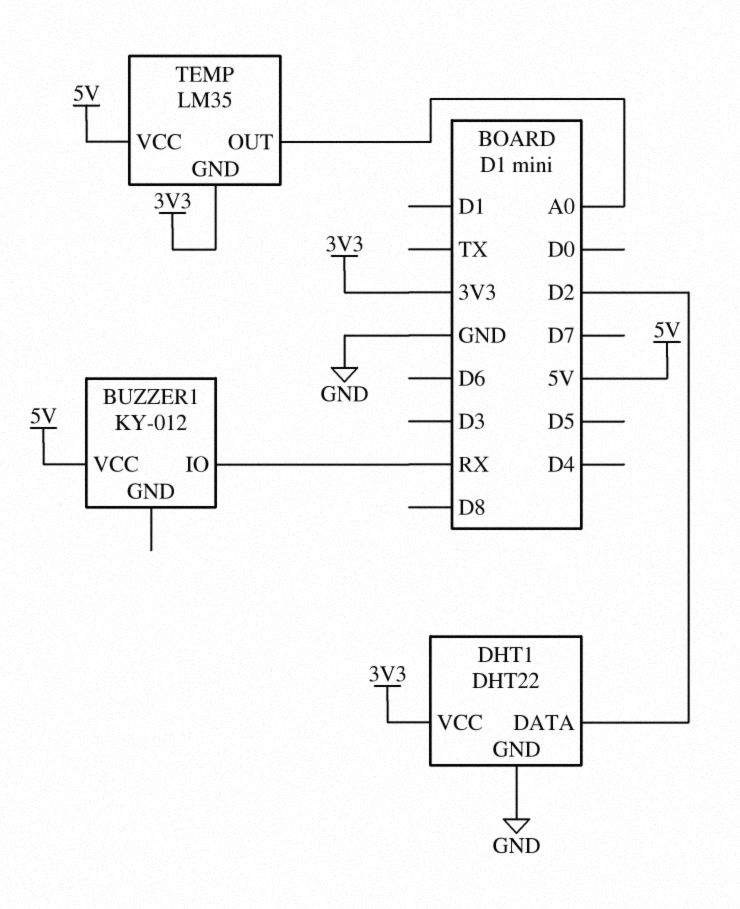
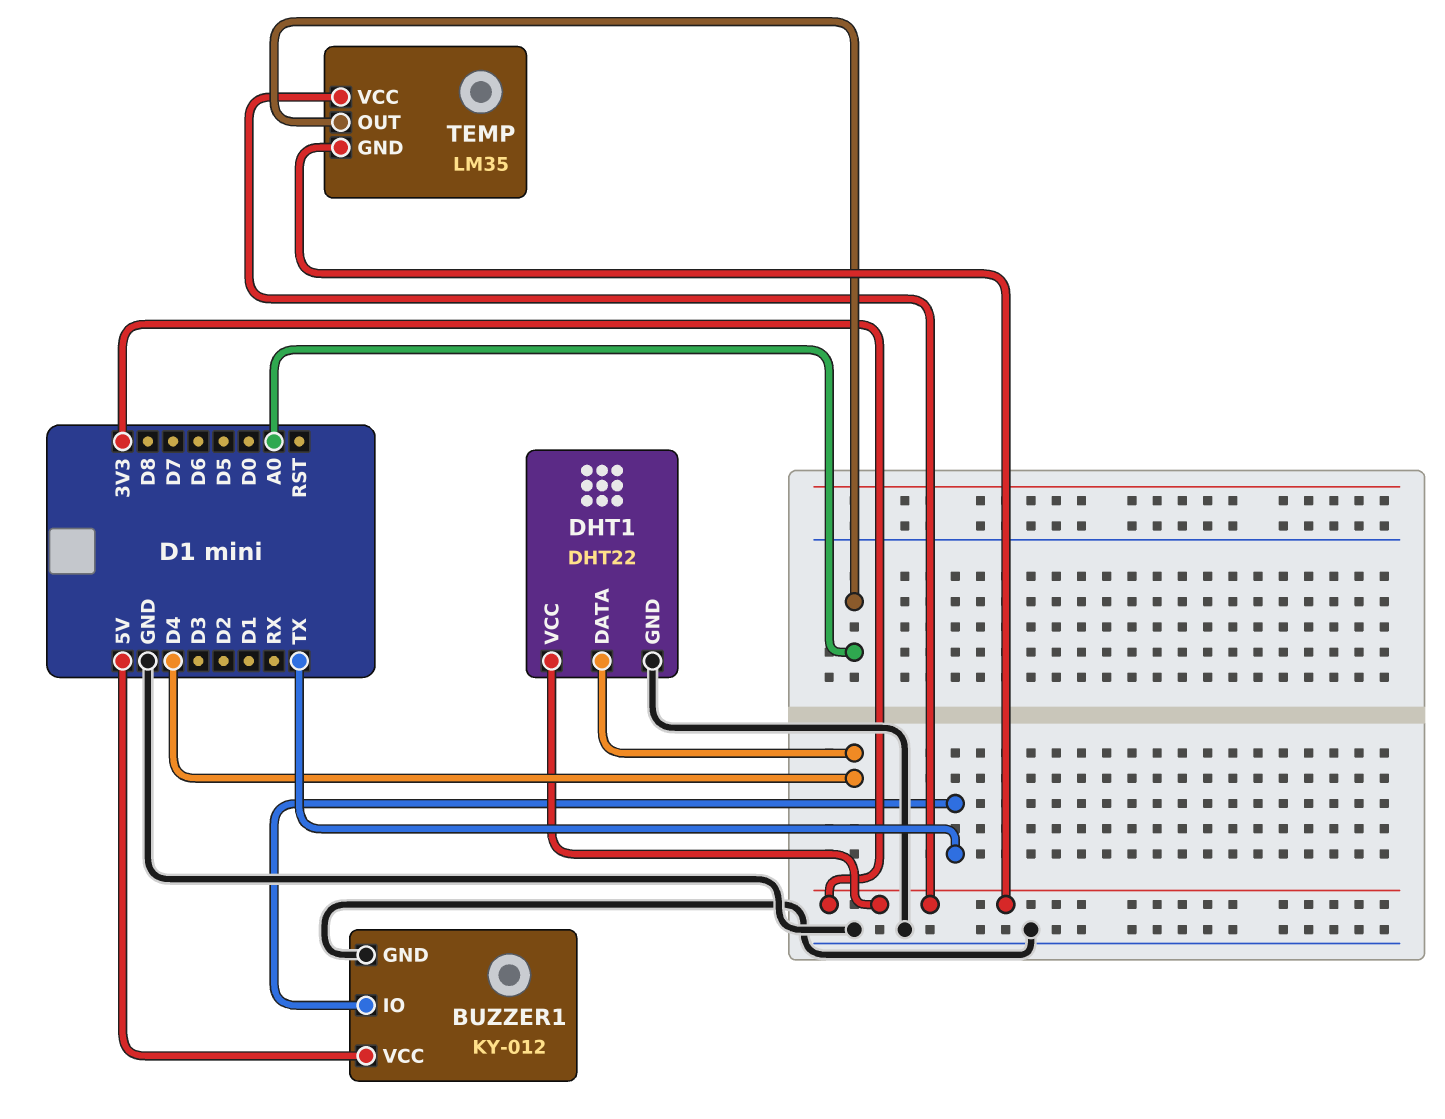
BUZZER1 pin GND: none -> GND
BUZZER1 pin IO: RX -> TX
DHT1 pin DATA: D2 -> D4
TEMP pin VCC: 5V -> 3V3

